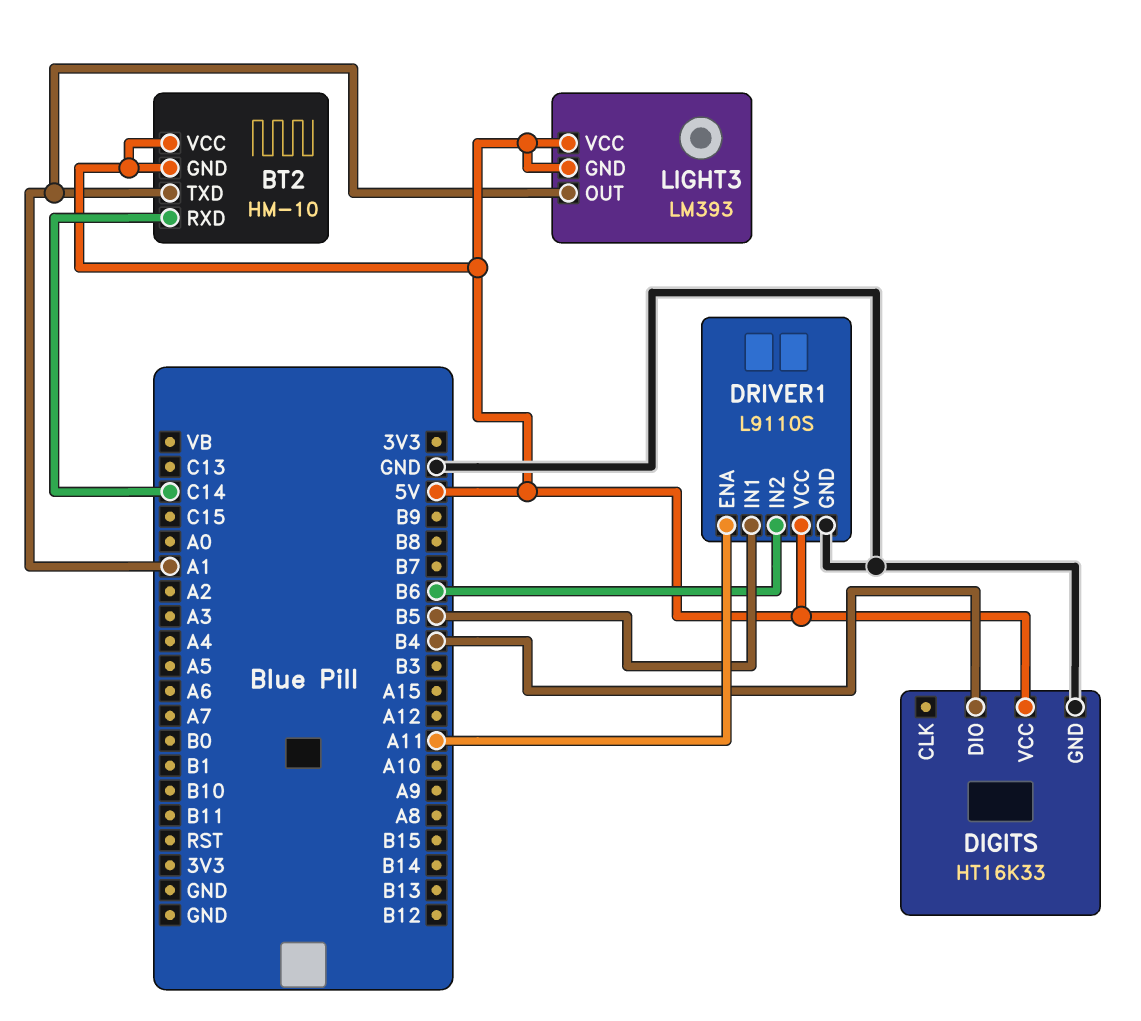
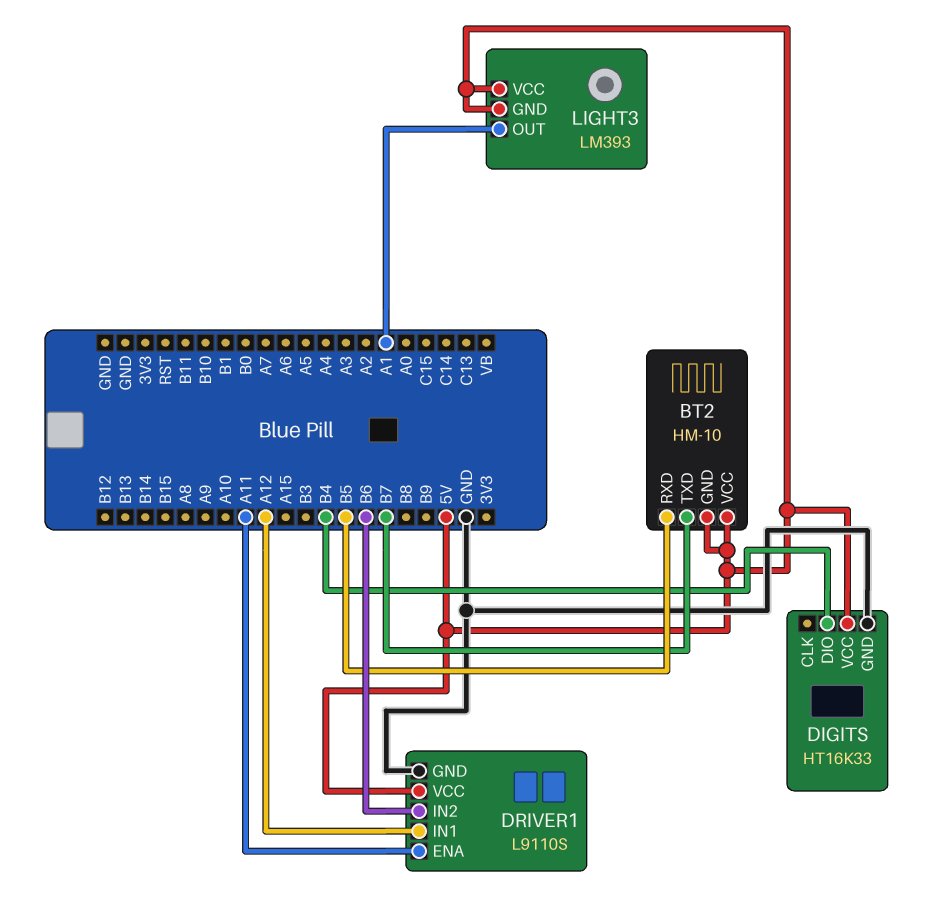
BT2 pin RXD: C14 -> B5
BT2 pin TXD: A1 -> B7
DRIVER1 pin IN1: B5 -> A12

